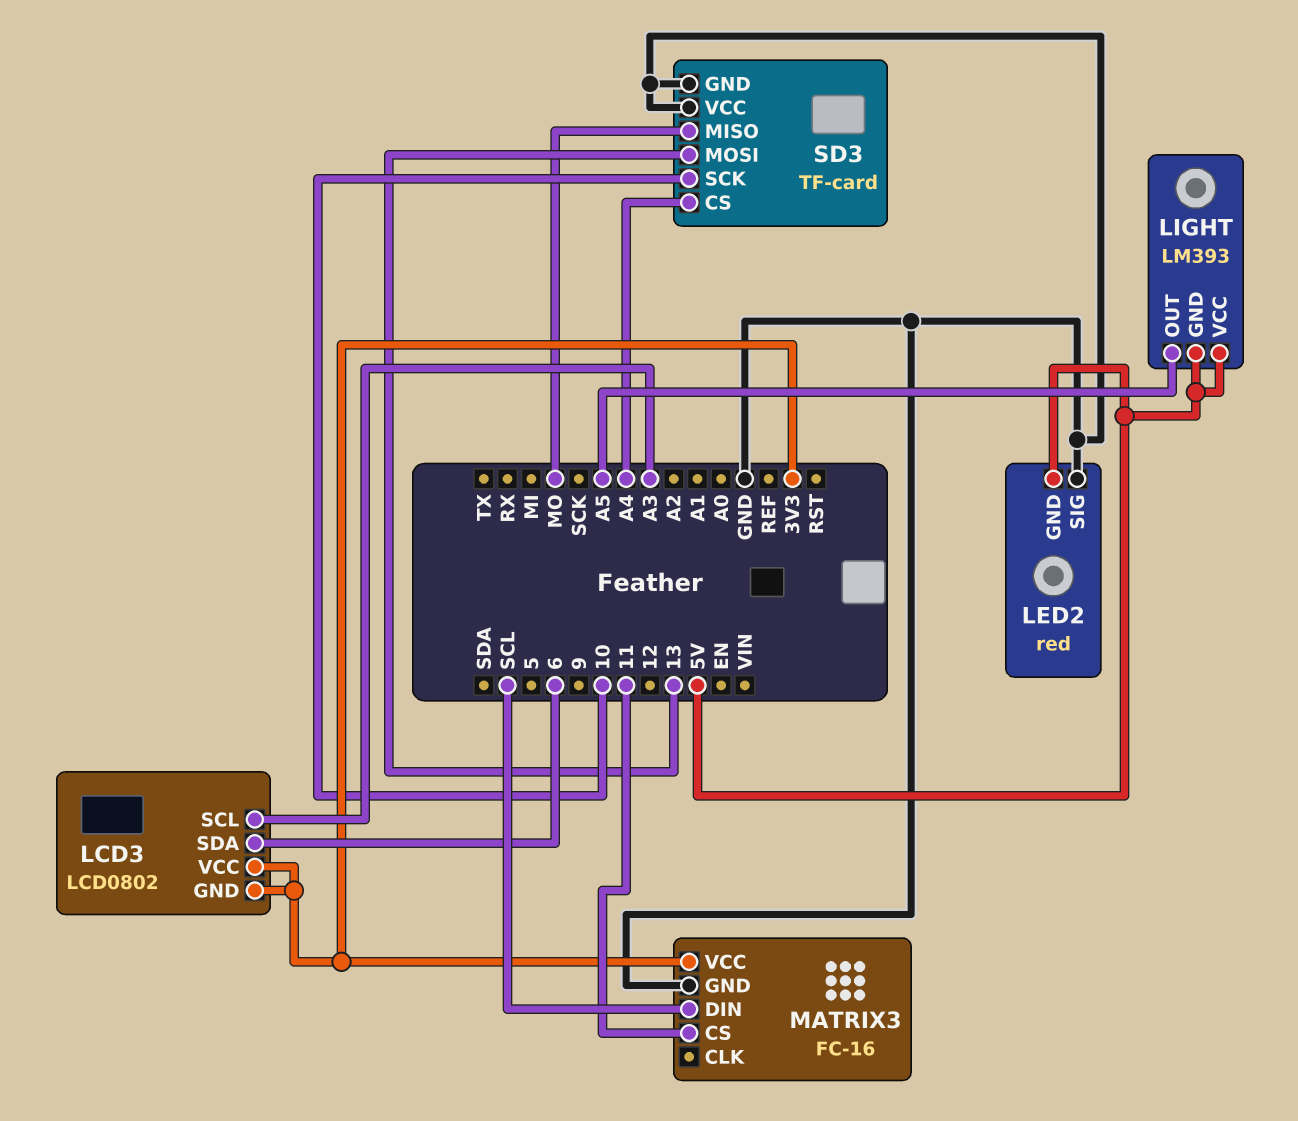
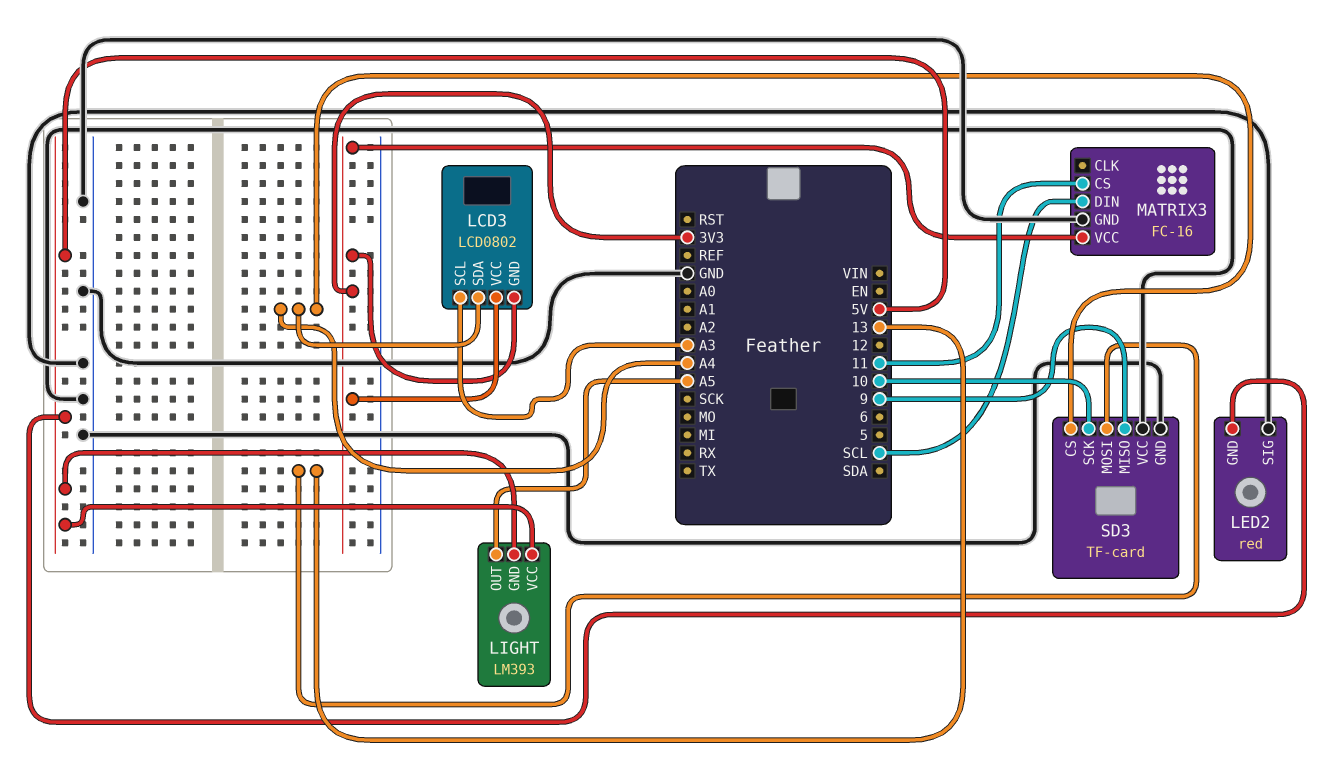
LCD3 pin SDA: 6 -> A4
SD3 pin MISO: MO -> 9

